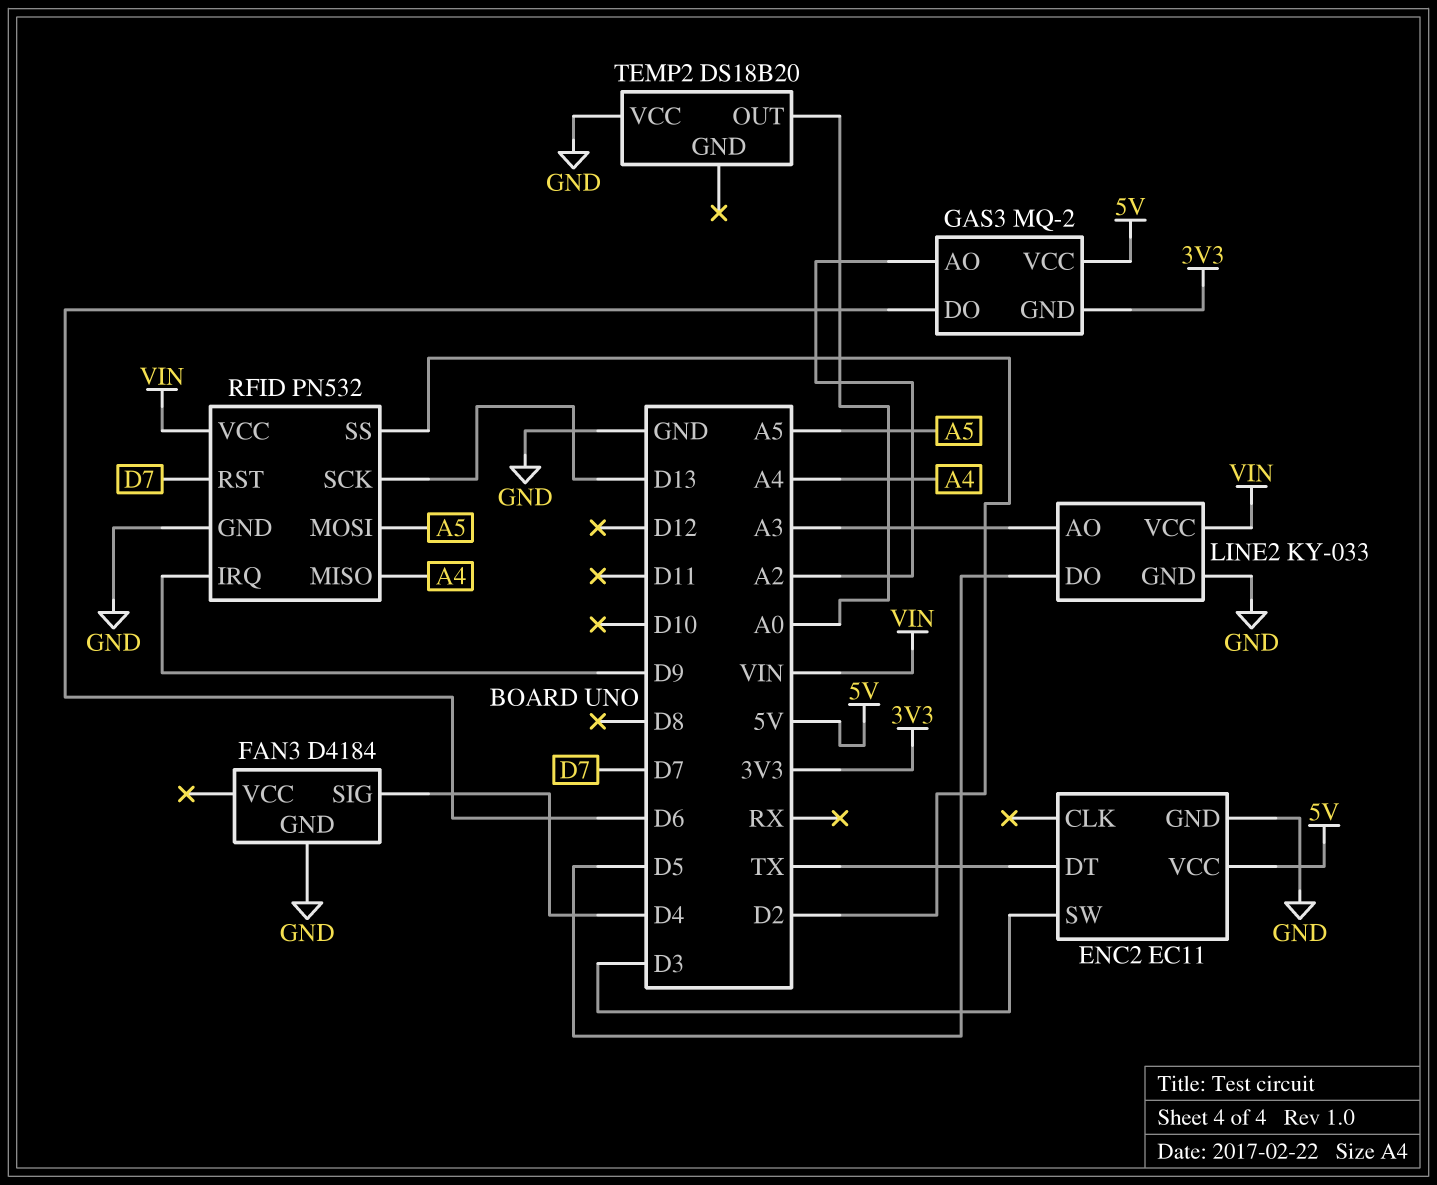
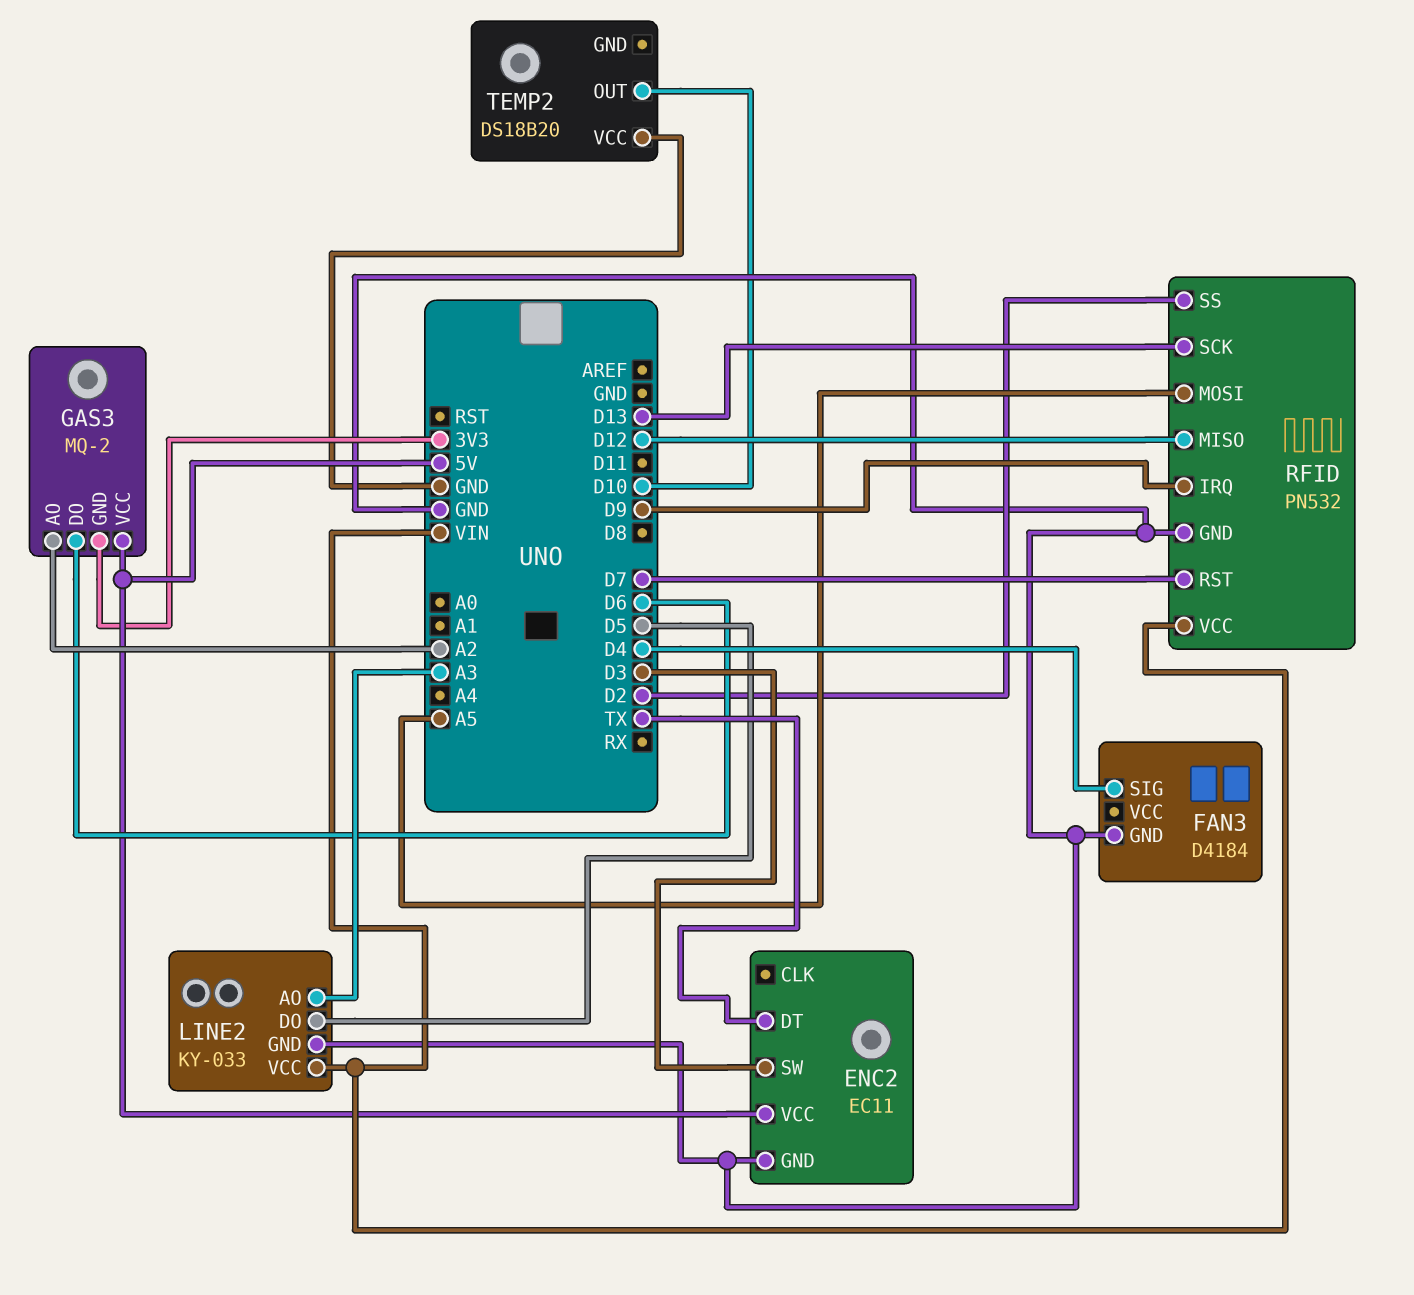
RFID pin MISO: A4 -> D12
TEMP2 pin OUT: A0 -> D10

